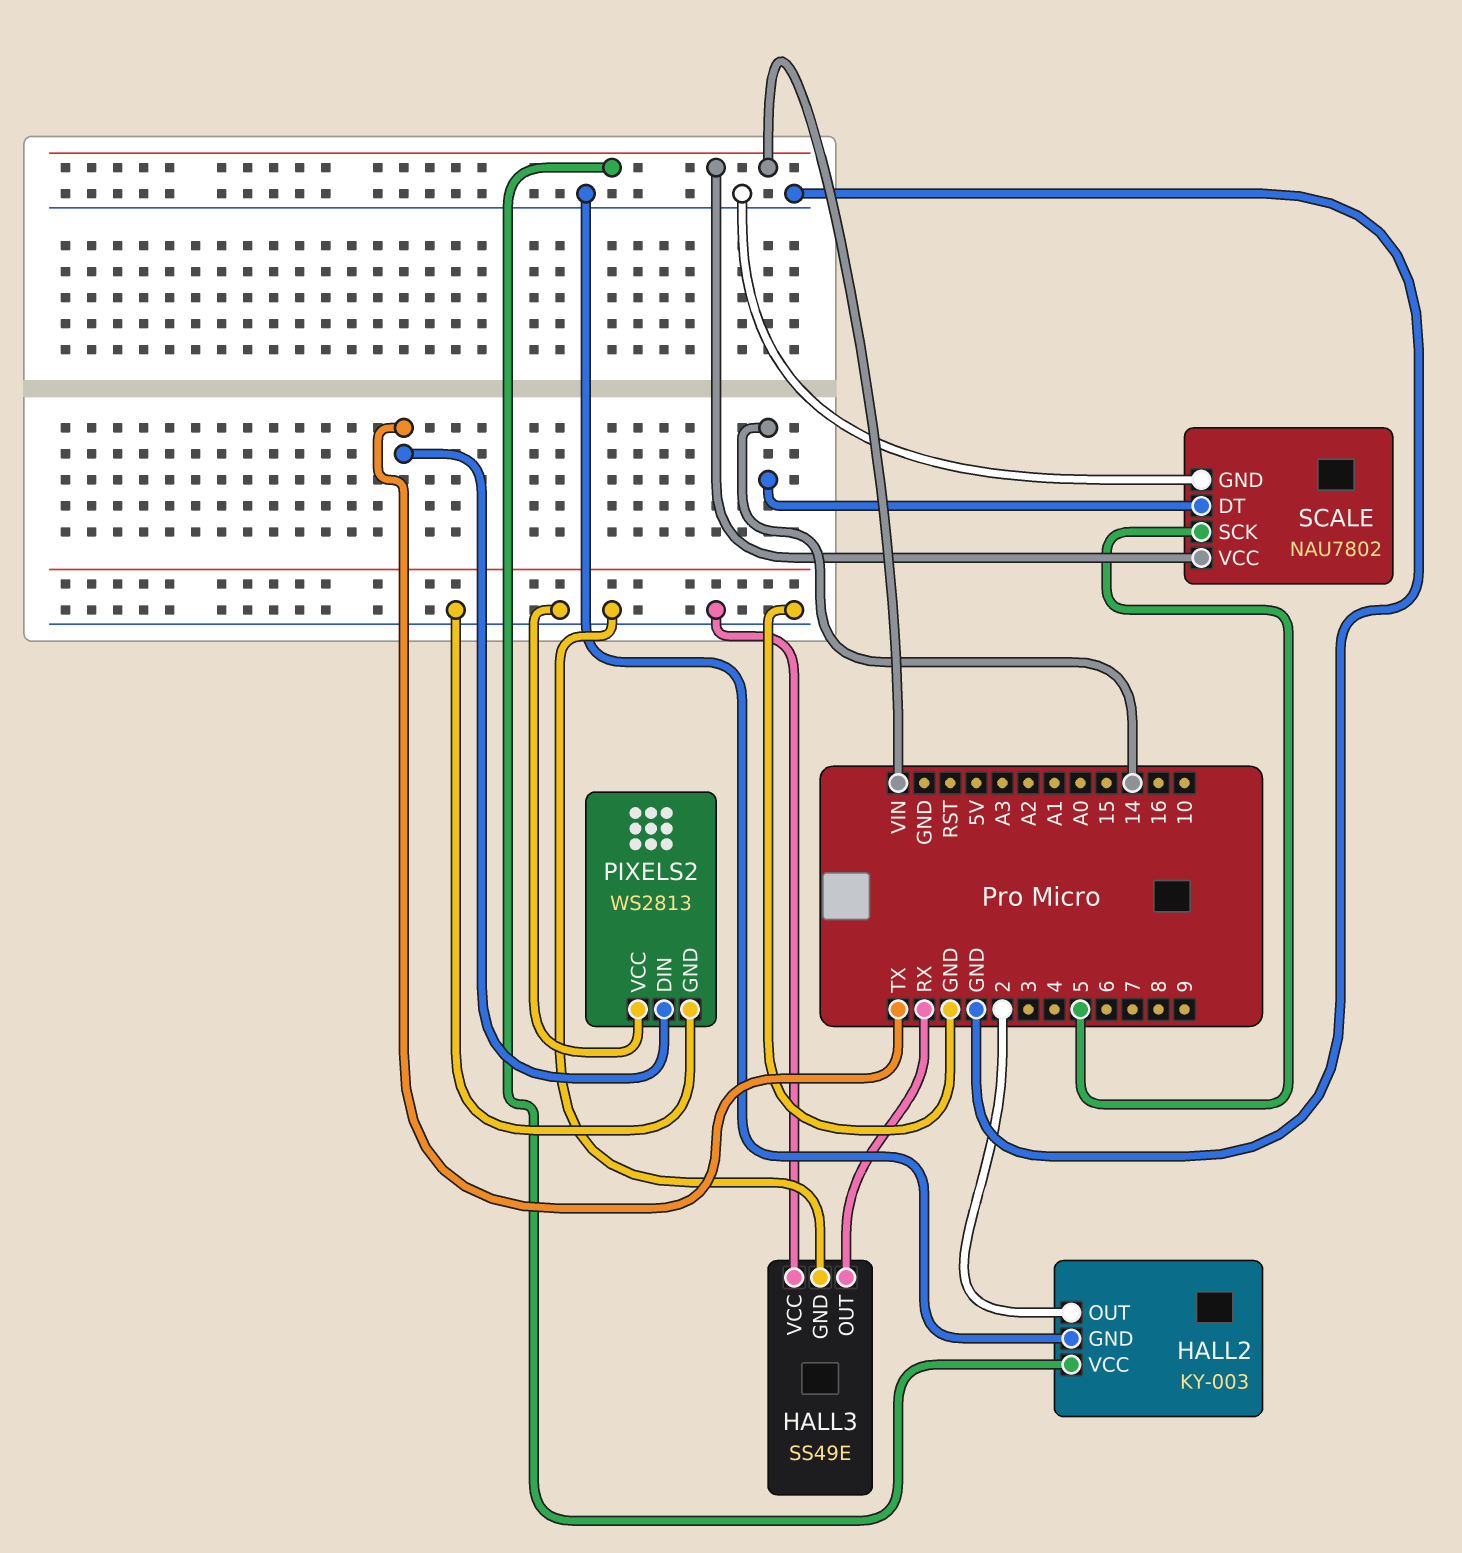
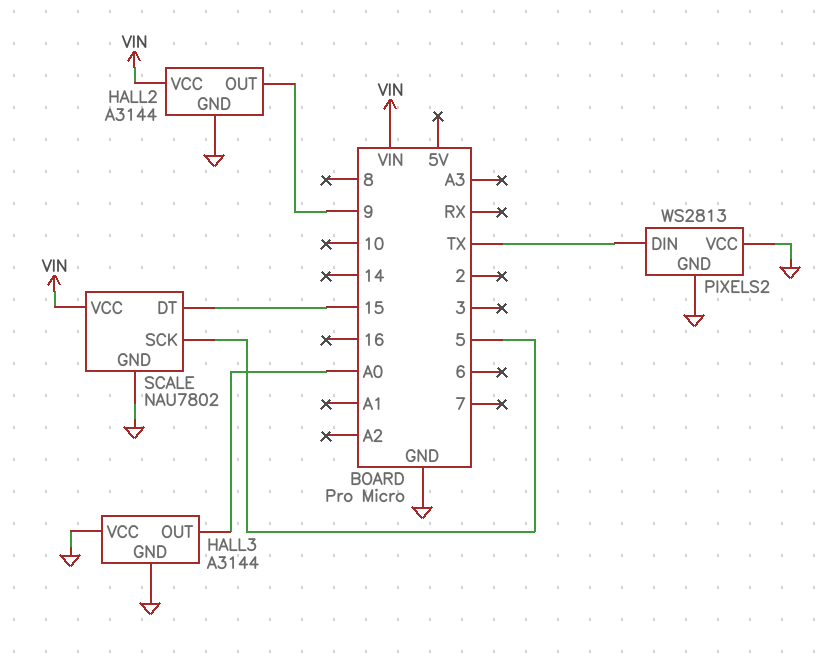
HALL2: KY-003 -> A3144
HALL2 pin OUT: 2 -> 9
HALL3: SS49E -> A3144
HALL3 pin OUT: RX -> A0
SCALE pin DT: 14 -> 15

